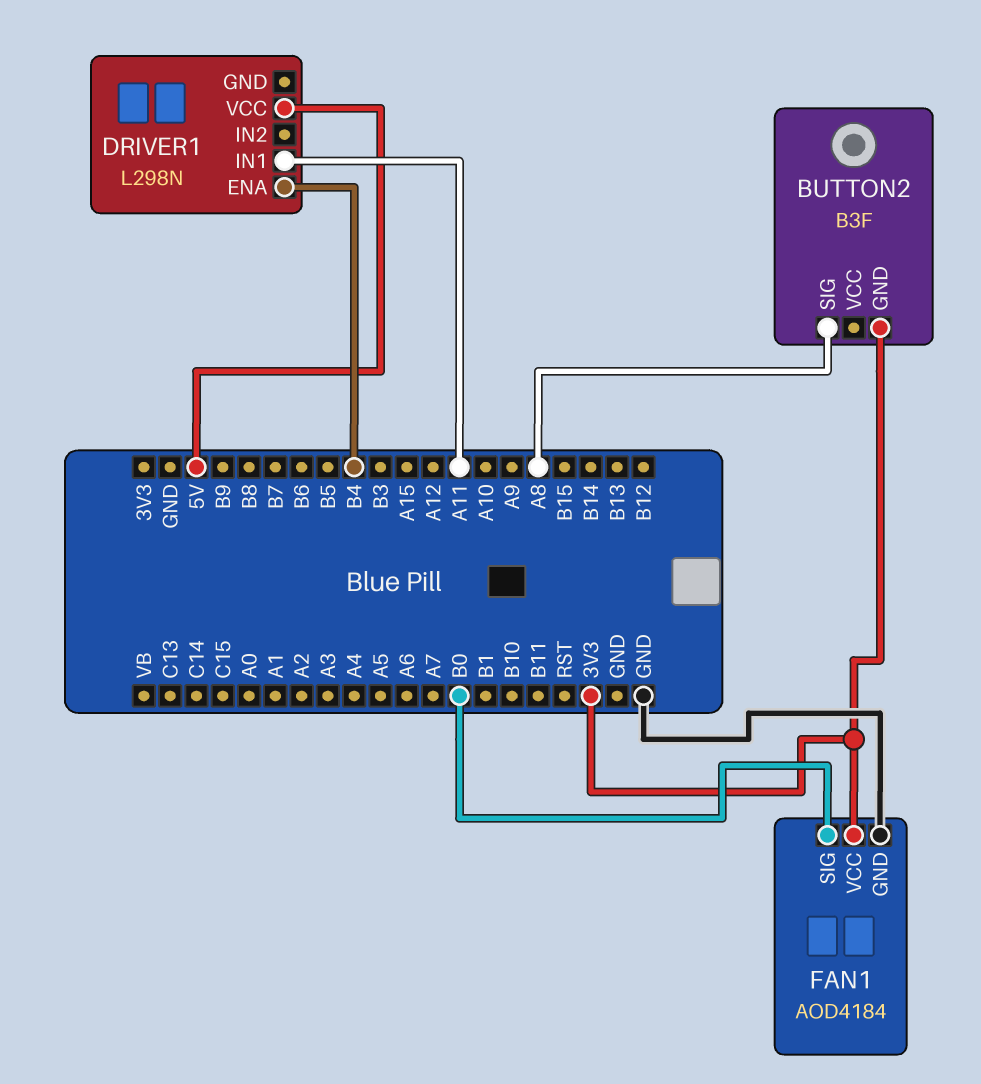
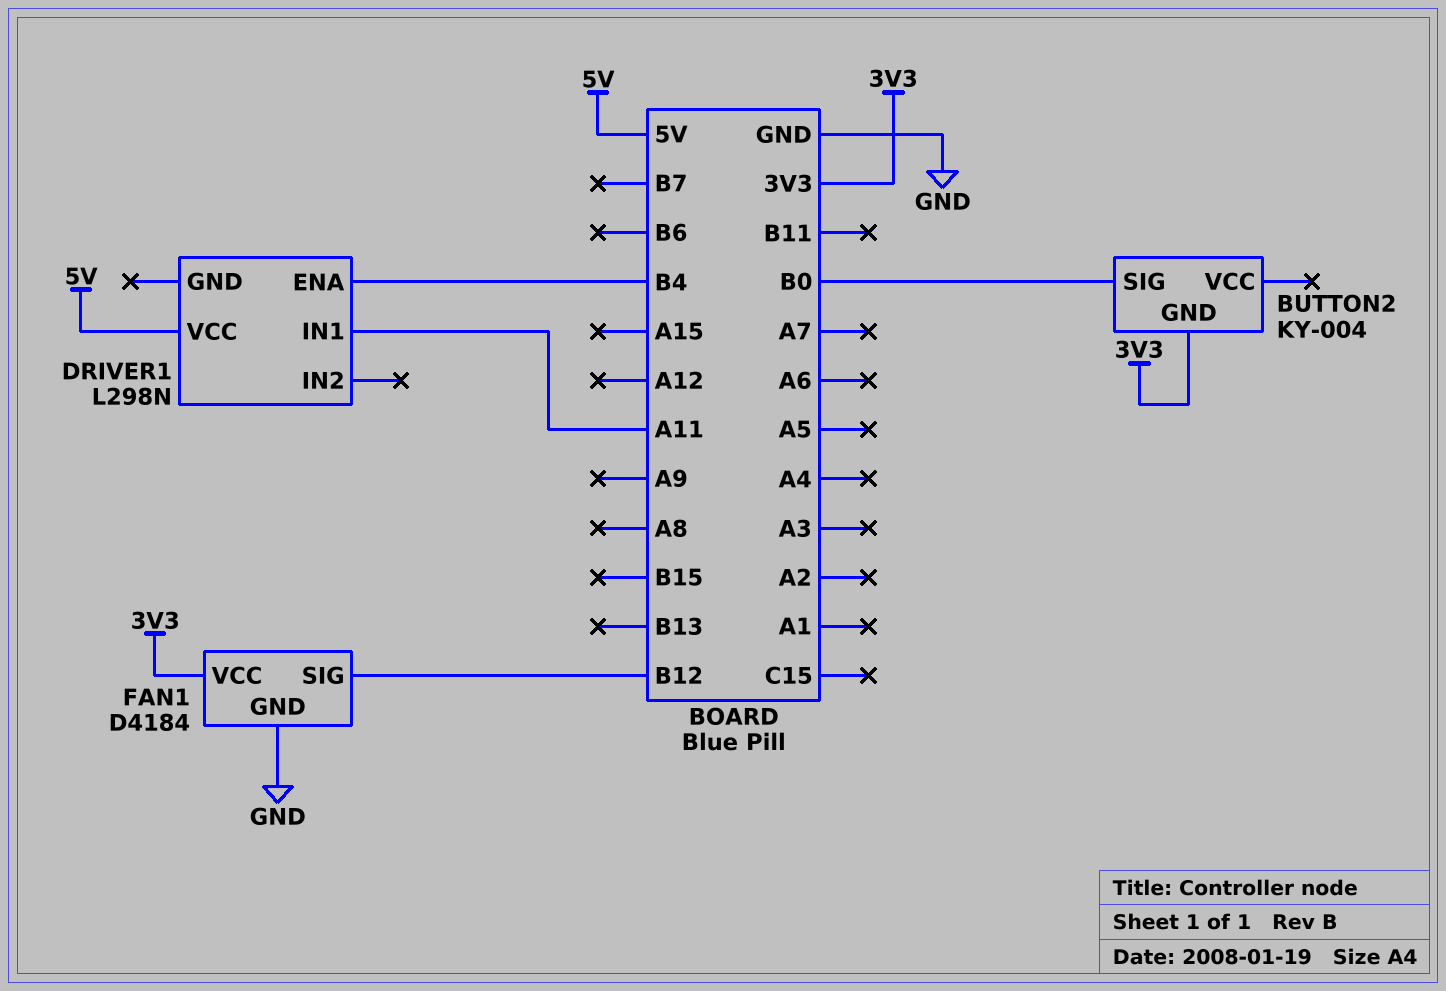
BUTTON2: B3F -> KY-004
BUTTON2 pin SIG: A8 -> B0
FAN1: AOD4184 -> D4184
FAN1 pin SIG: B0 -> B12

